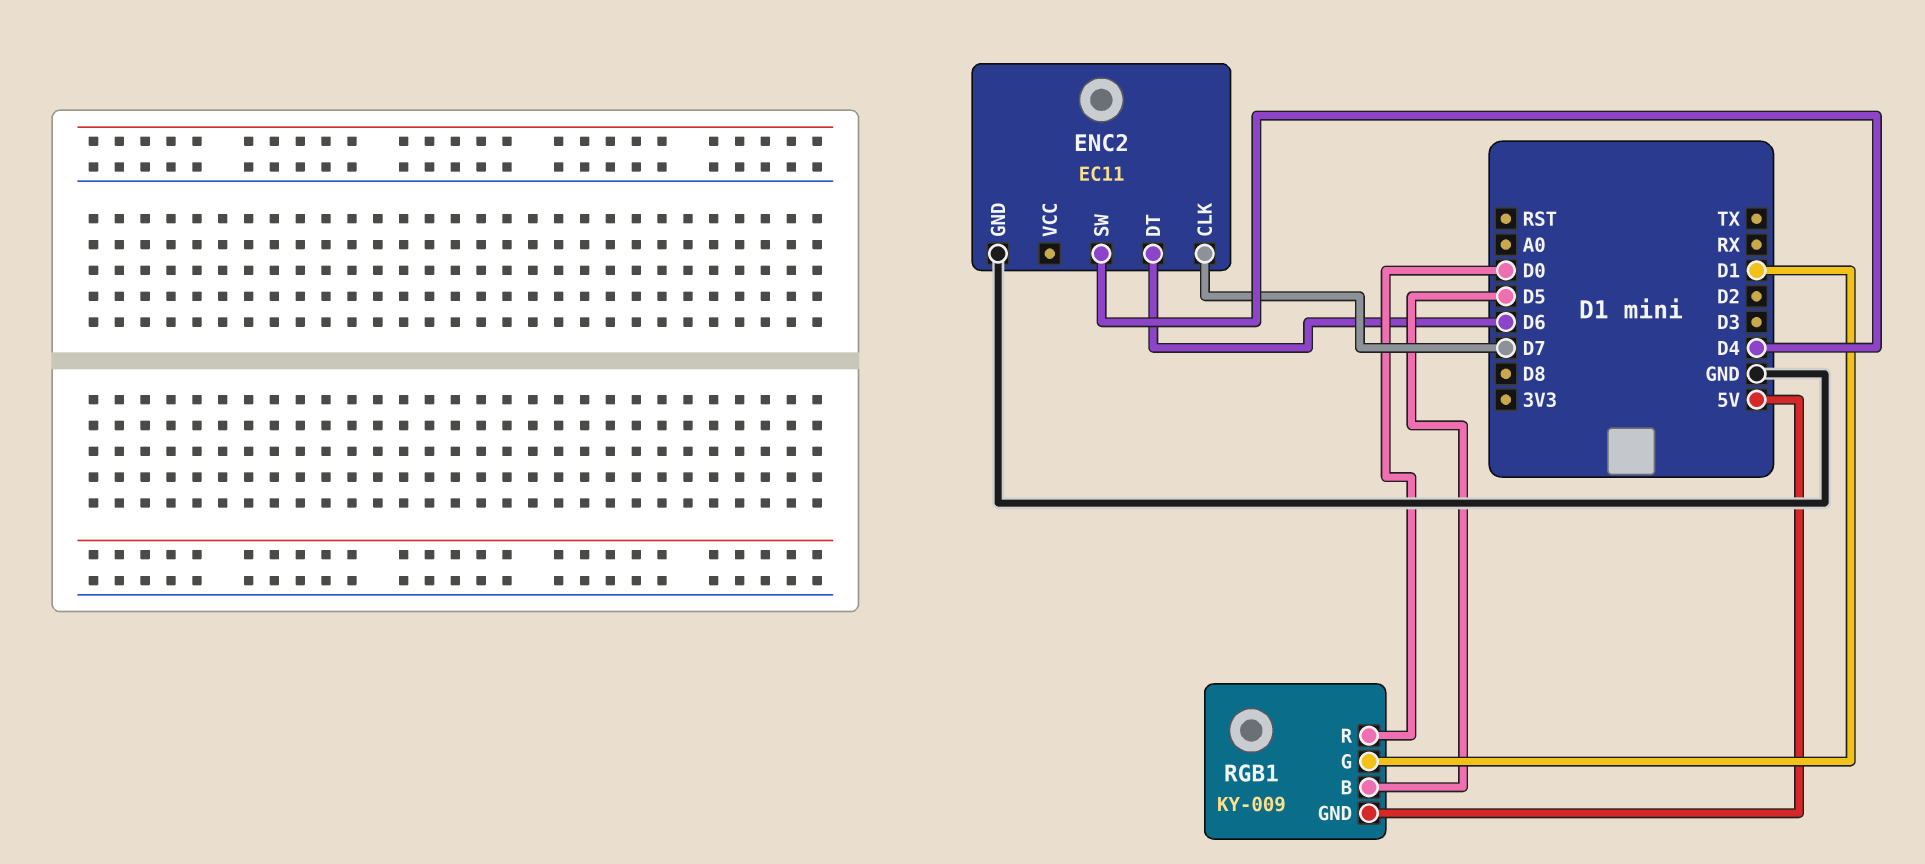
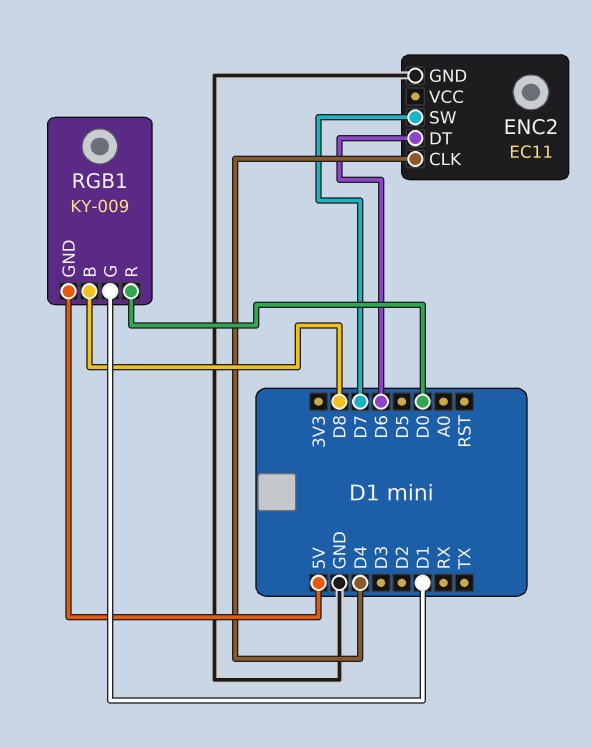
ENC2 pin CLK: D7 -> D4
ENC2 pin SW: D4 -> D7
RGB1 pin B: D5 -> D8

